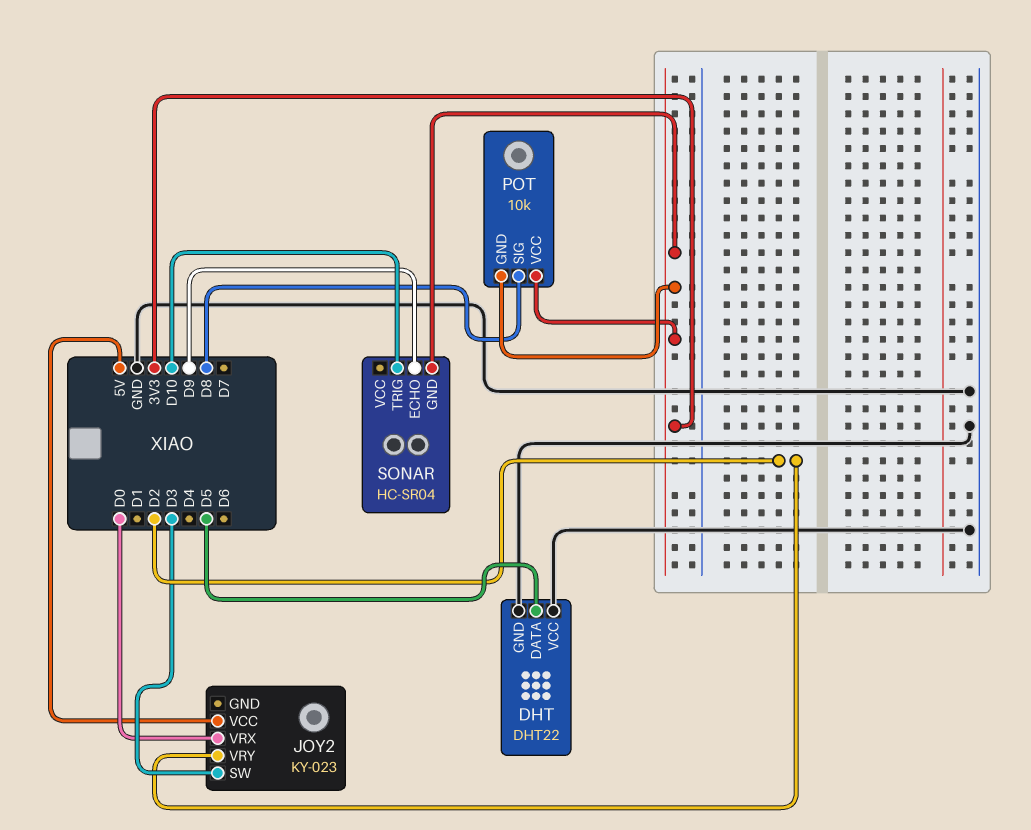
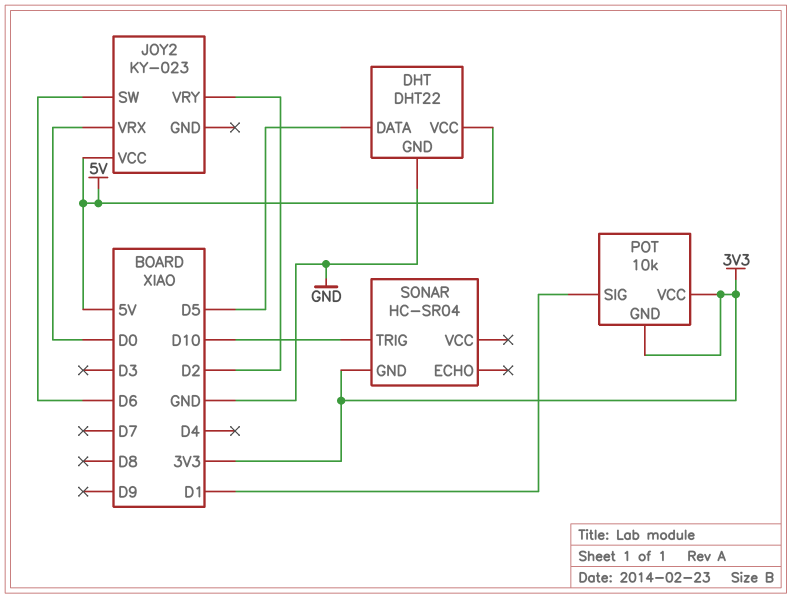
DHT pin VCC: GND -> 5V
JOY2 pin SW: D3 -> D6
POT pin SIG: D8 -> D1
SONAR pin ECHO: D9 -> none

